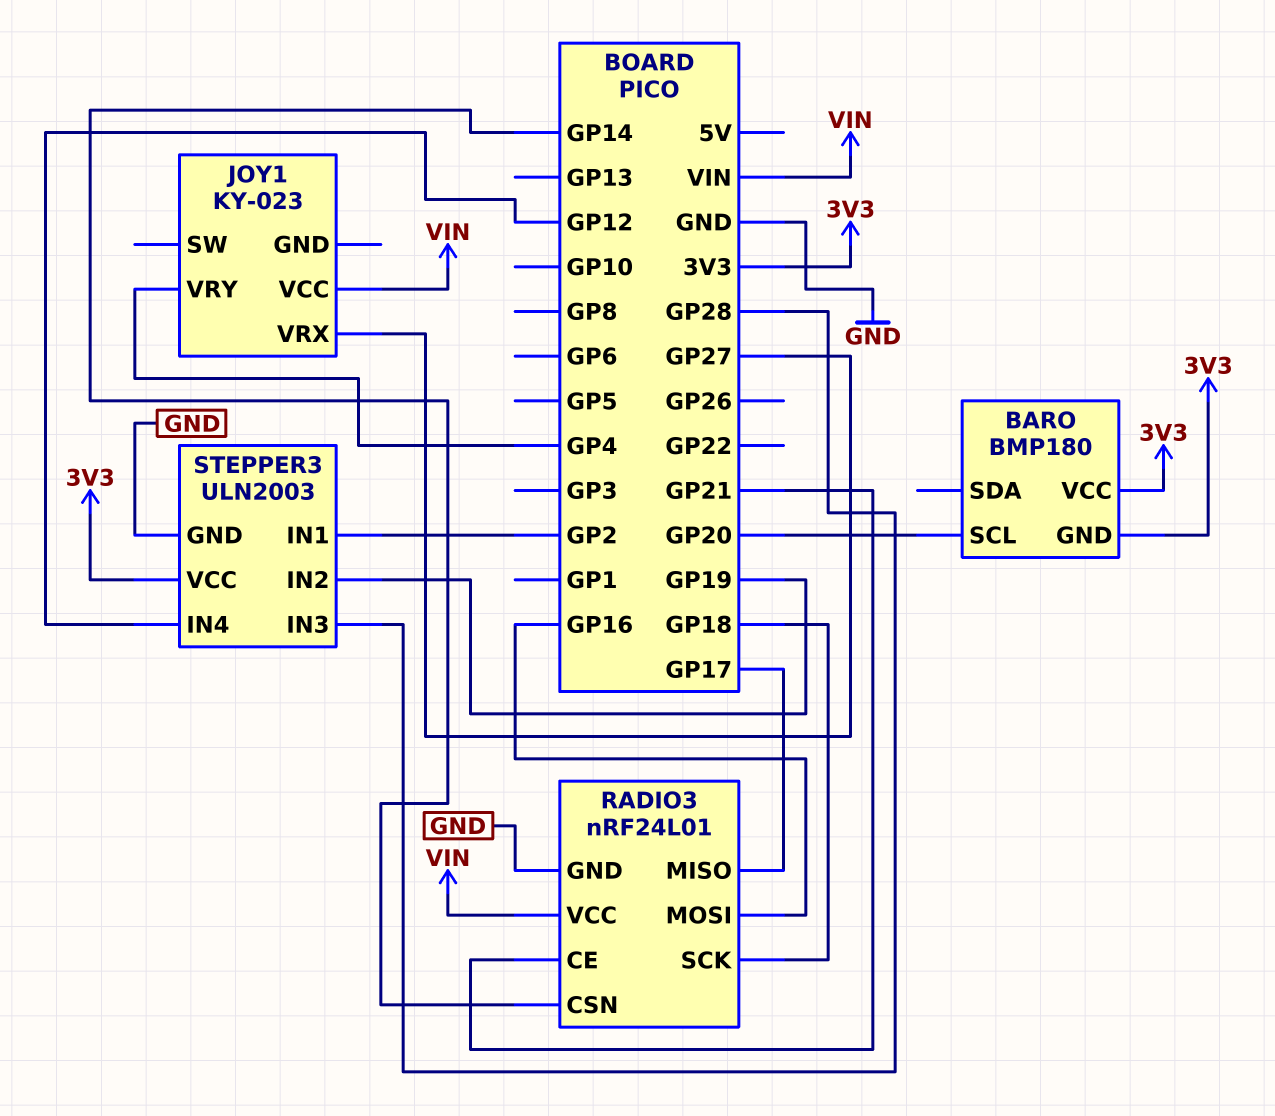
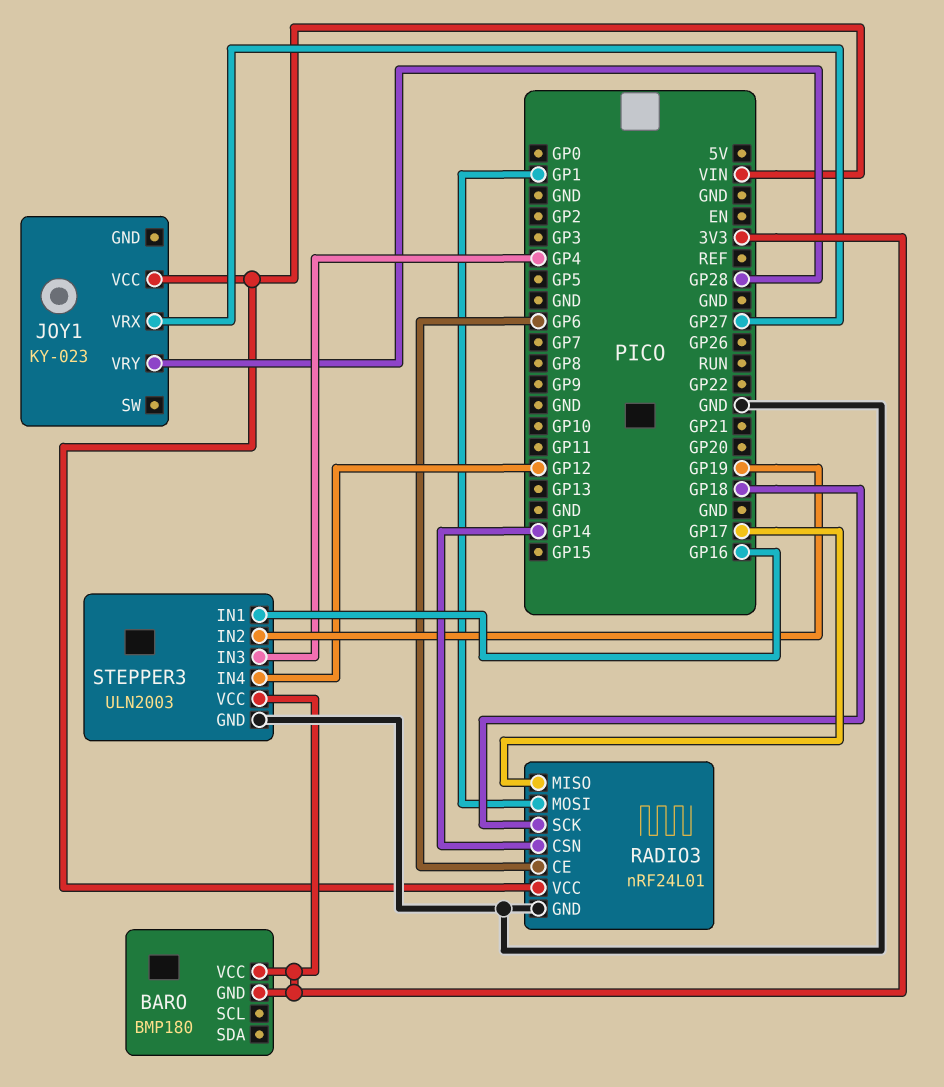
BARO pin SCL: GP20 -> none
JOY1 pin VRY: GP4 -> GP28
RADIO3 pin CE: GP21 -> GP6
RADIO3 pin MOSI: GP16 -> GP1
STEPPER3 pin IN1: GP2 -> GP16
STEPPER3 pin IN3: GP28 -> GP4

